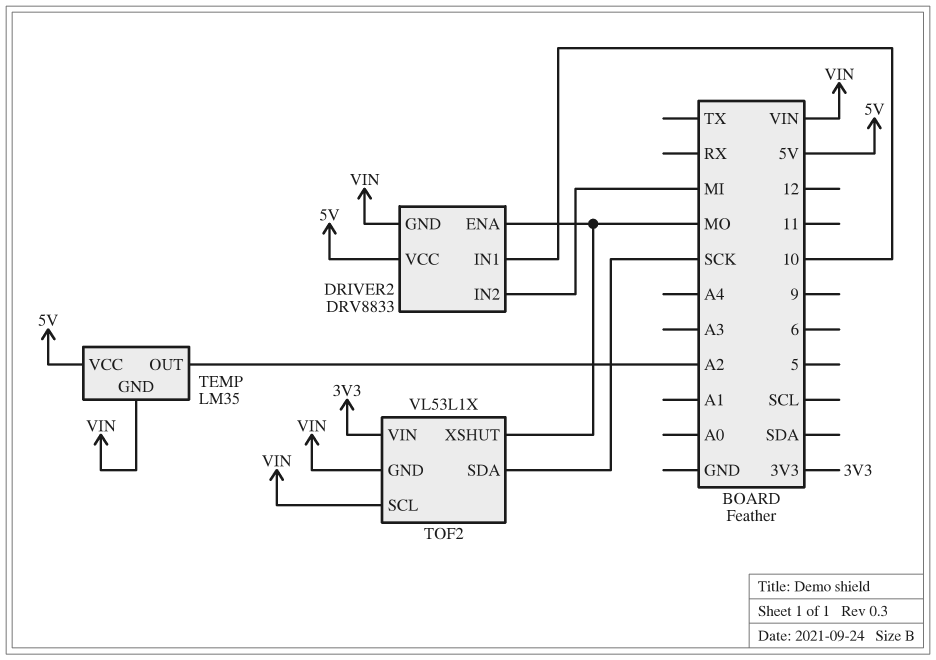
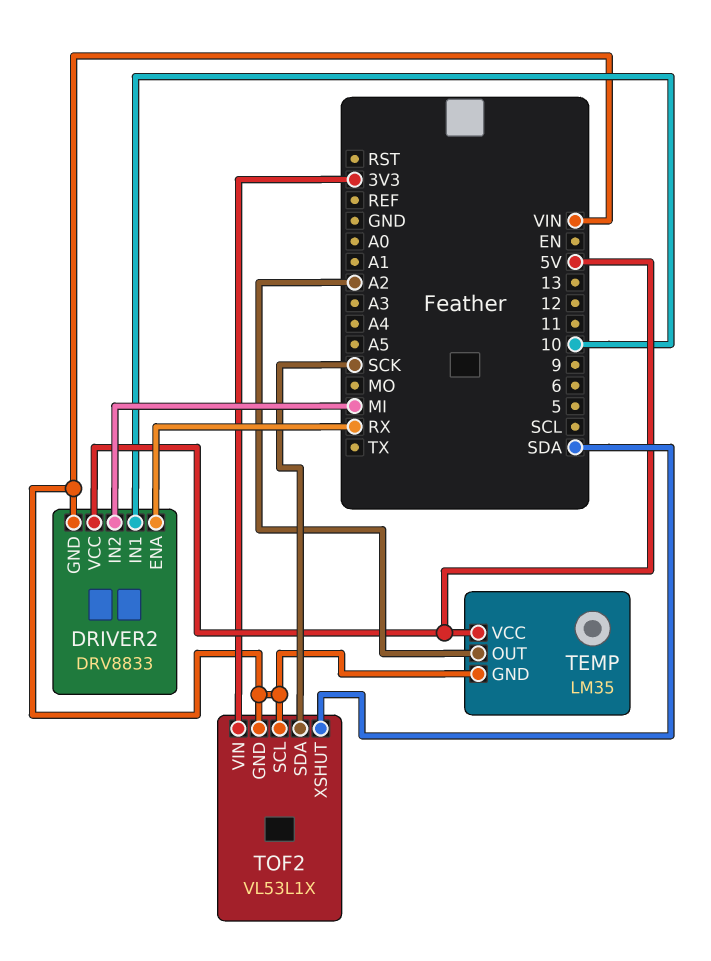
DRIVER2 pin ENA: MO -> RX
TOF2 pin XSHUT: MO -> SDA

